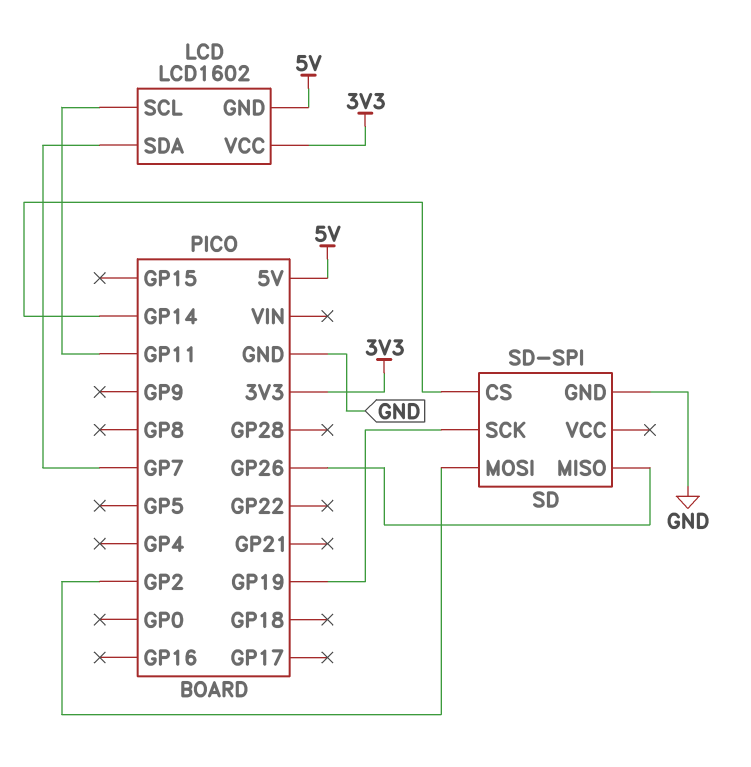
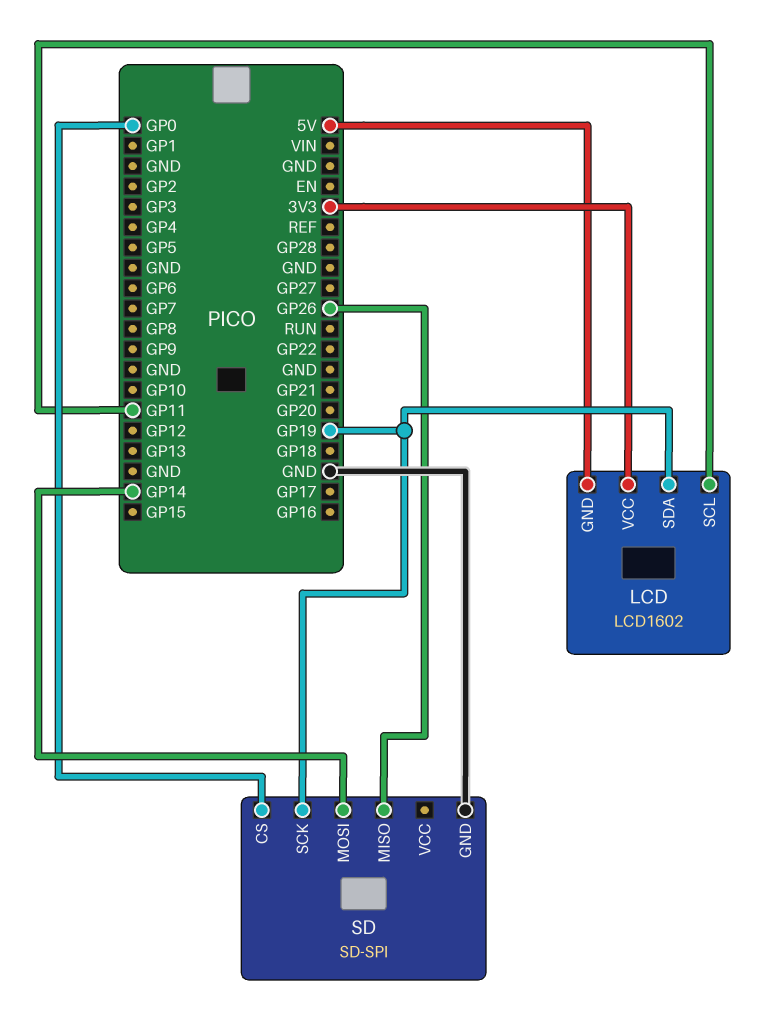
LCD pin SDA: GP7 -> GP19
SD pin CS: GP14 -> GP0
SD pin MOSI: GP2 -> GP14

